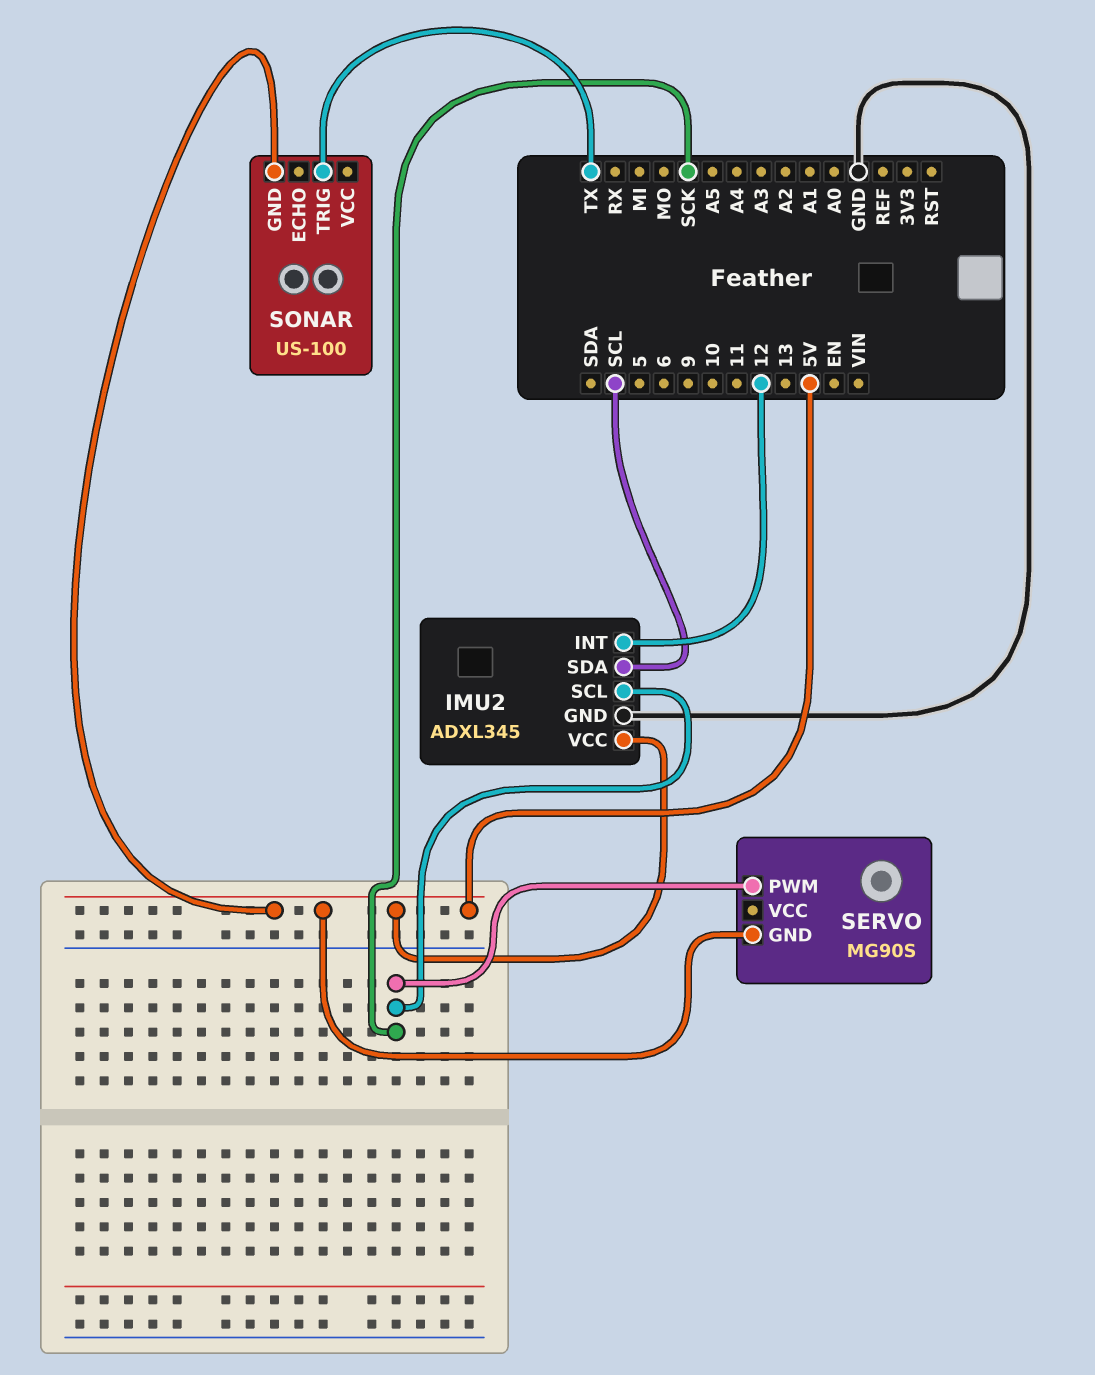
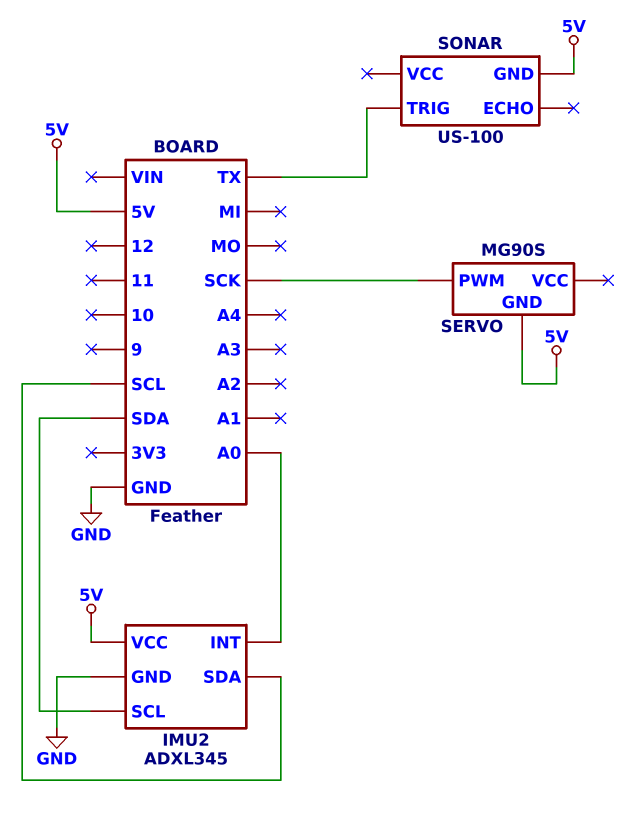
IMU2 pin INT: 12 -> A0
IMU2 pin SCL: SCK -> SDA

